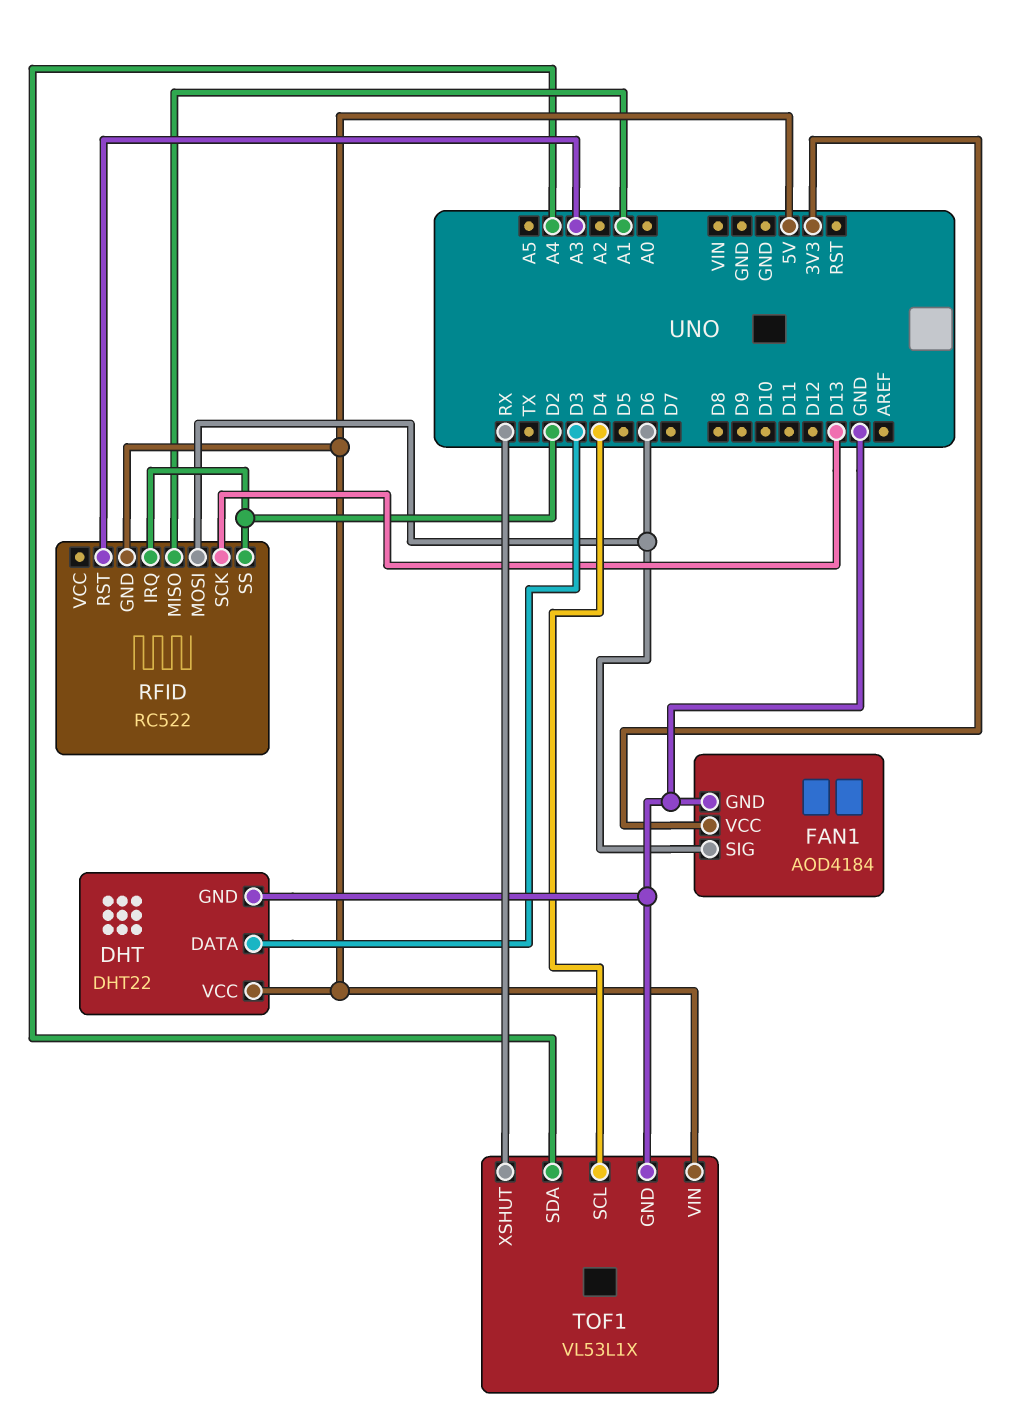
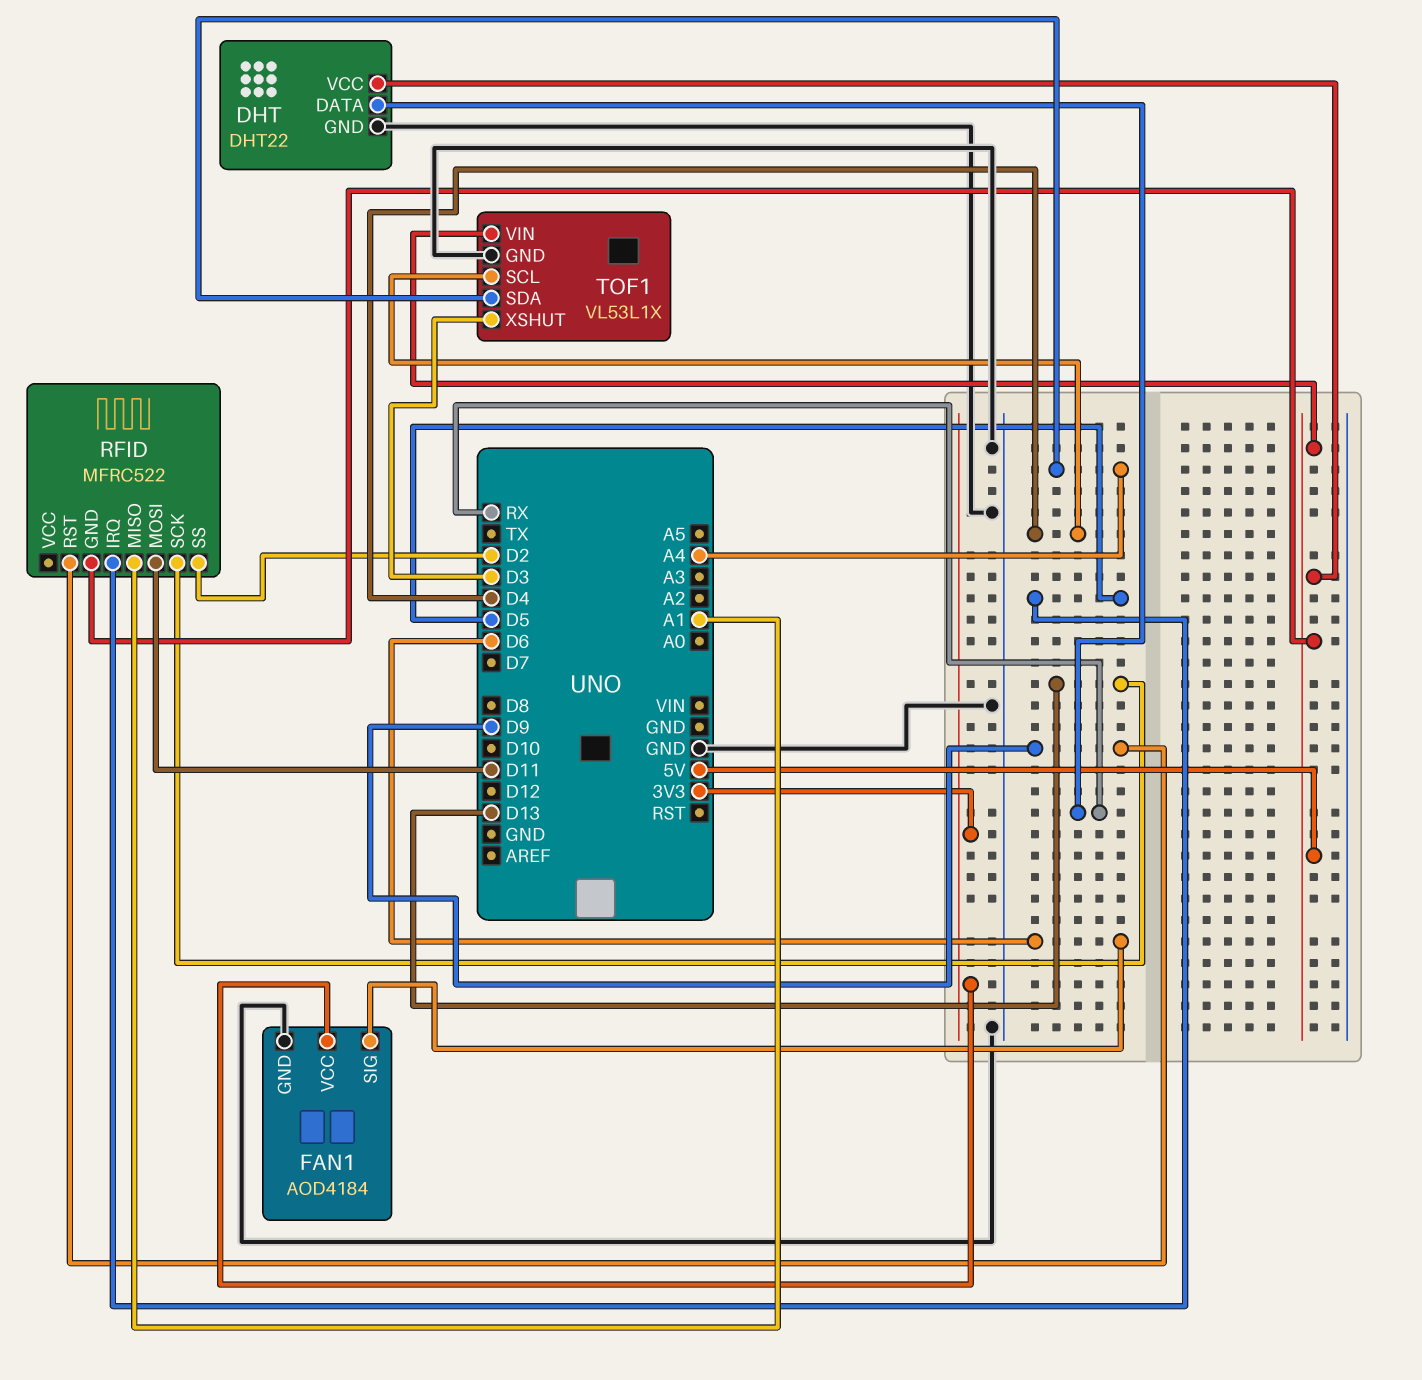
DHT pin DATA: D3 -> RX
RFID: RC522 -> MFRC522
RFID pin IRQ: D2 -> D5
RFID pin MOSI: D6 -> D11
RFID pin RST: A3 -> D9
TOF1 pin XSHUT: RX -> D3

